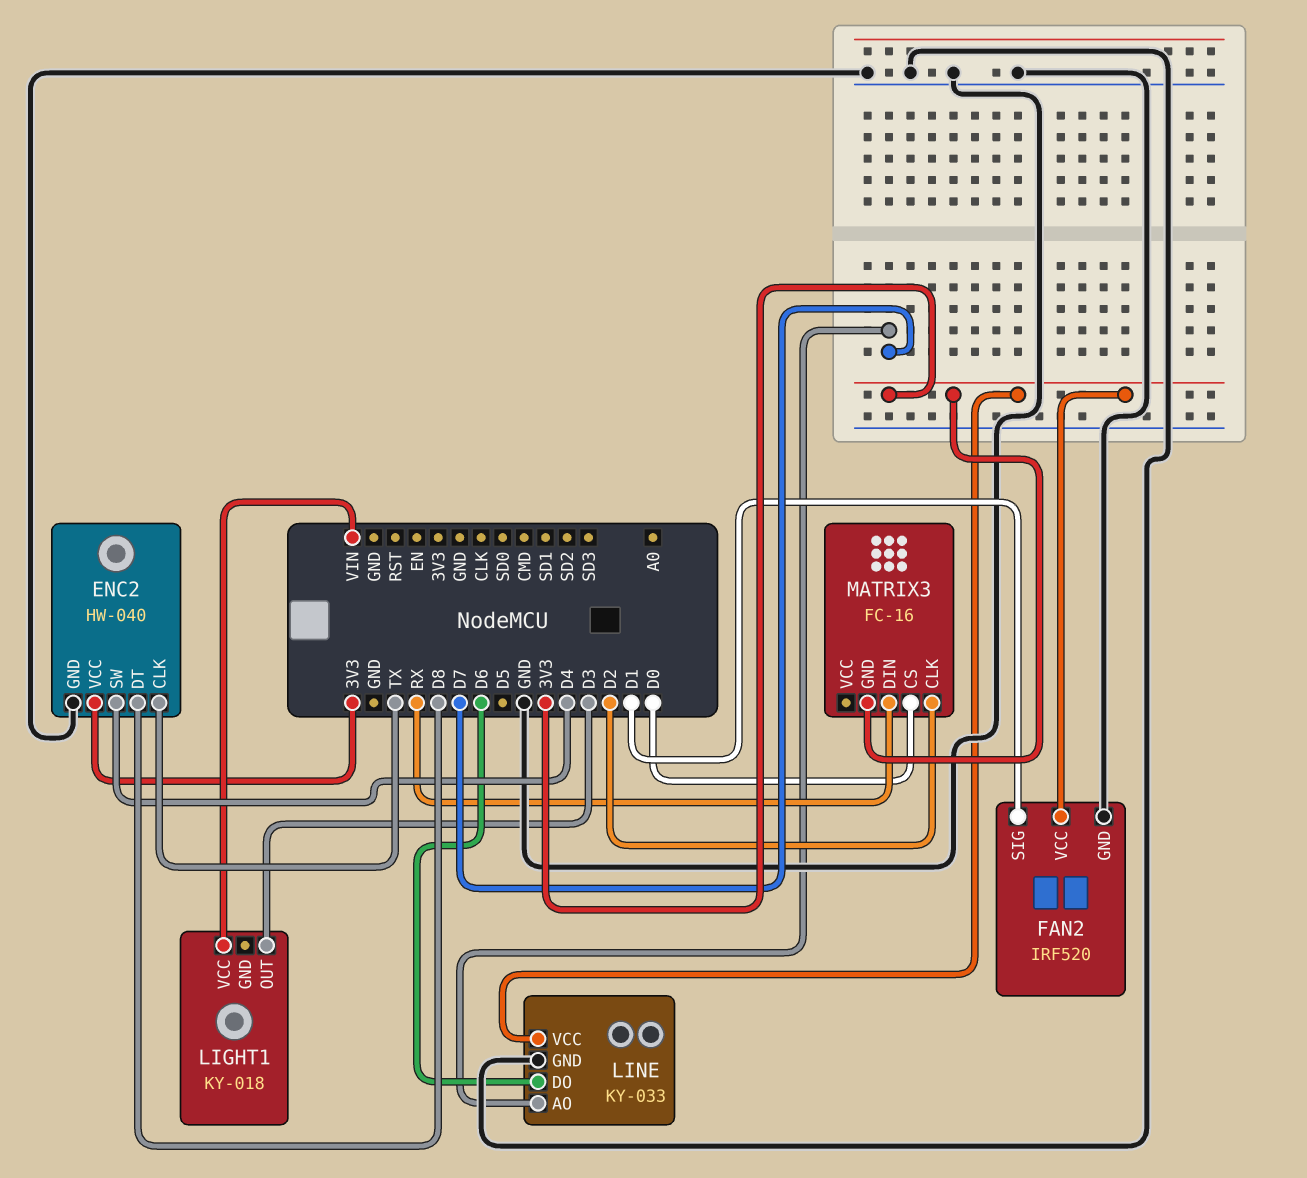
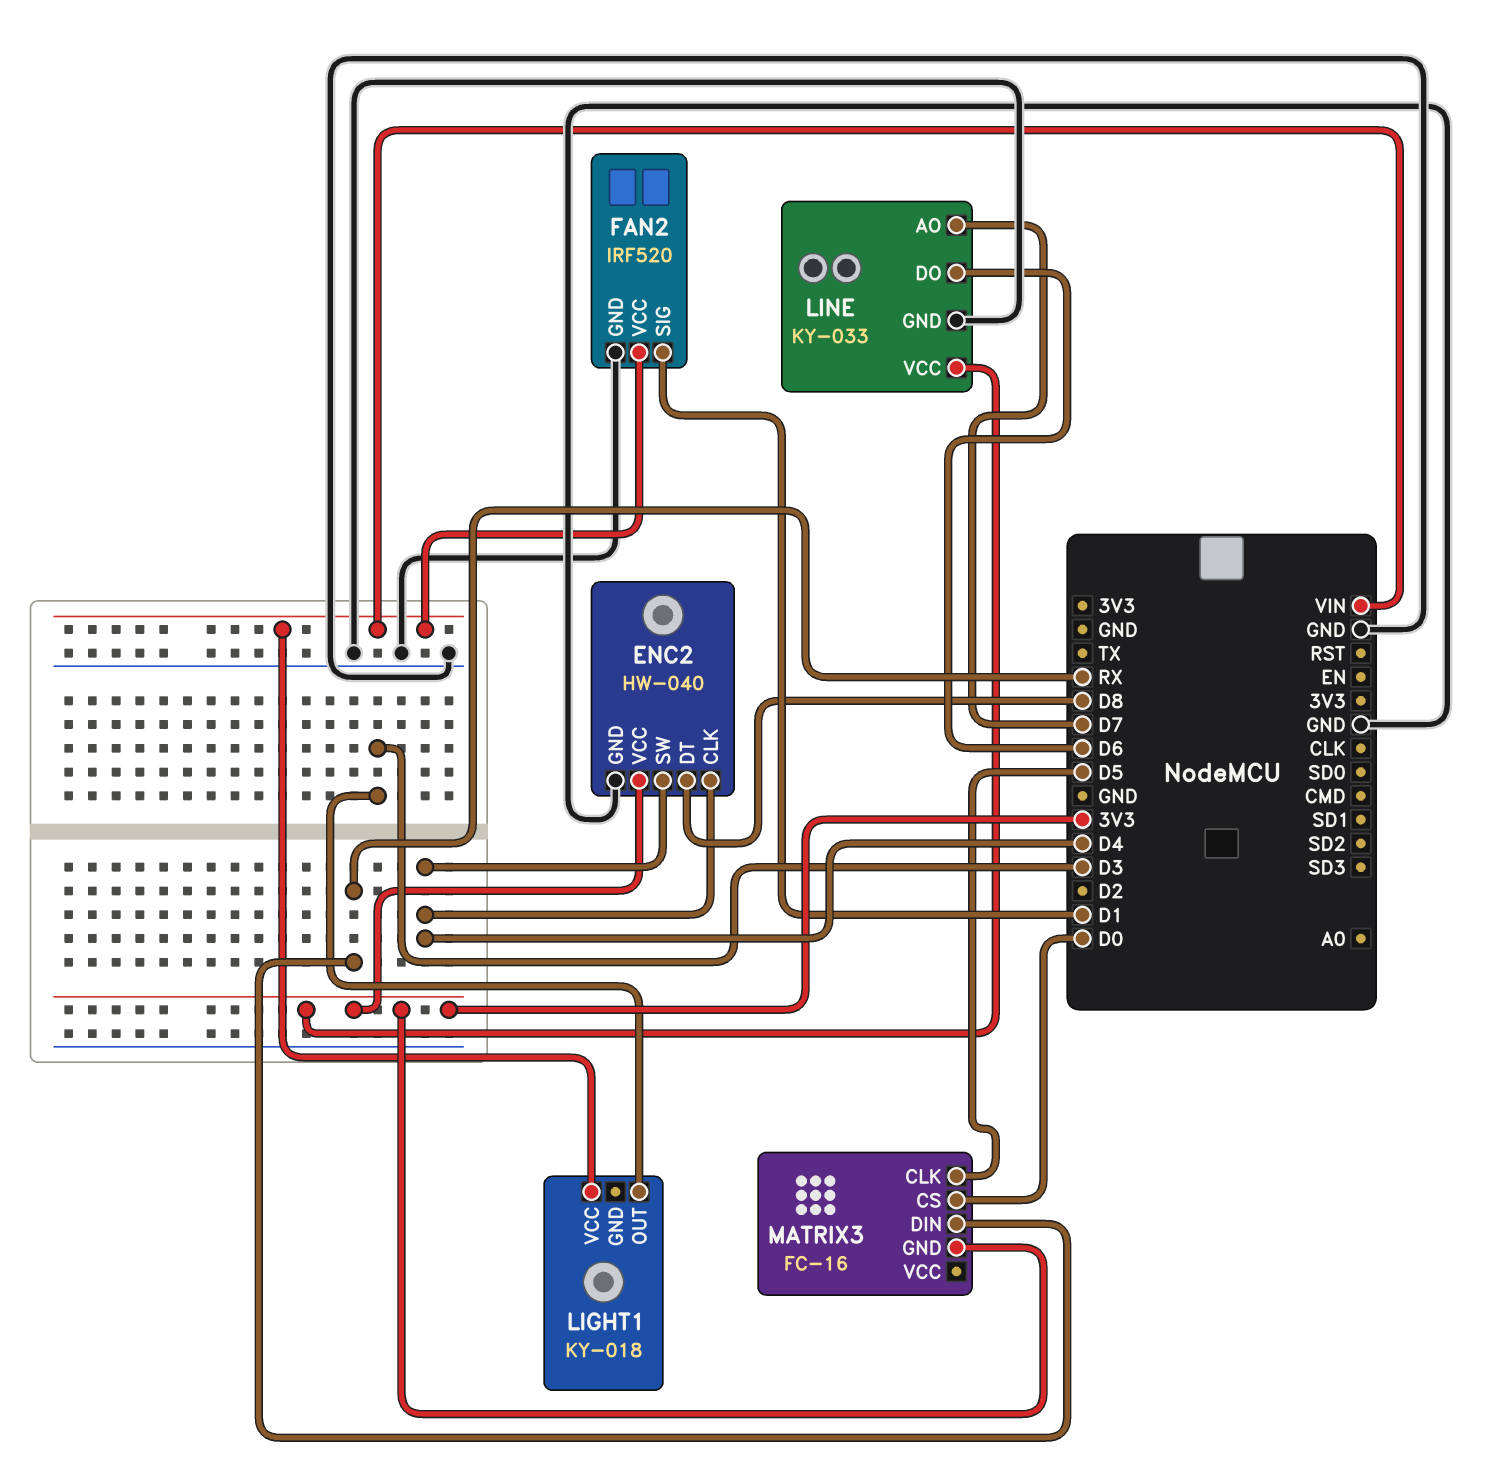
ENC2 pin CLK: TX -> D4
FAN2 pin VCC: 3V3 -> VIN
MATRIX3 pin CLK: D2 -> D5

